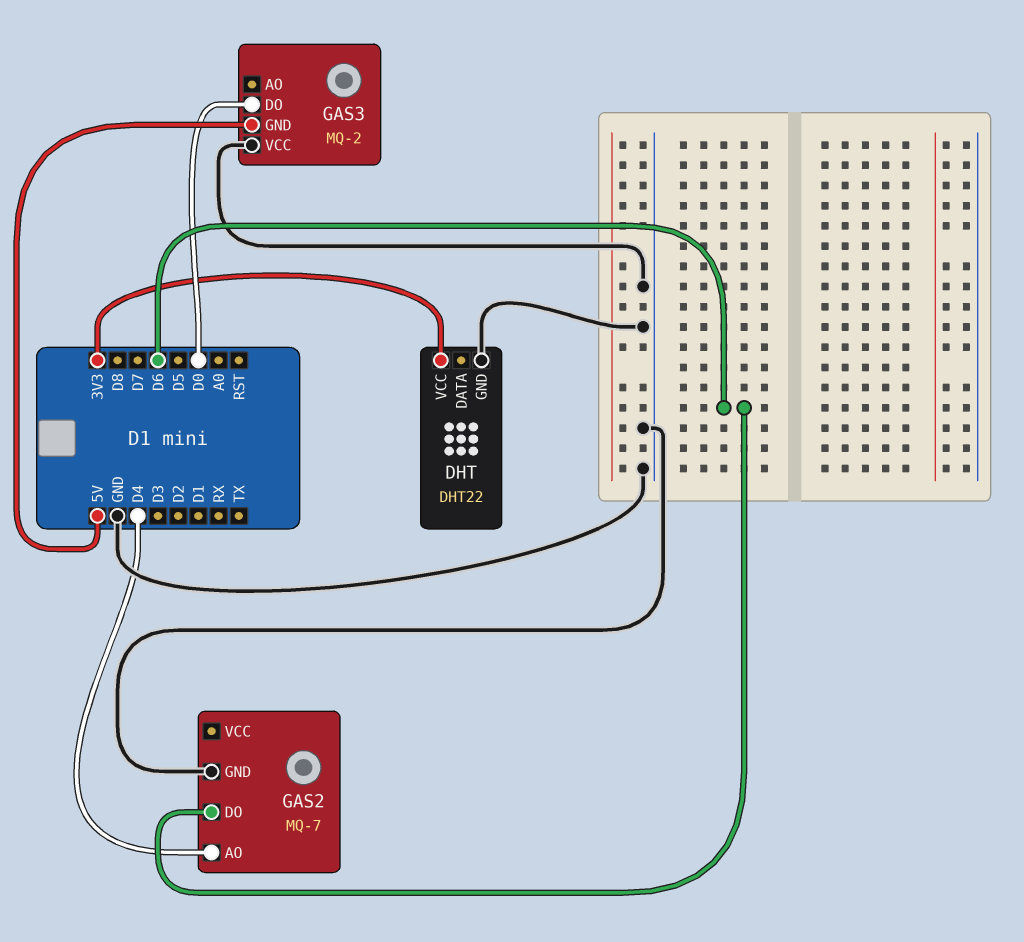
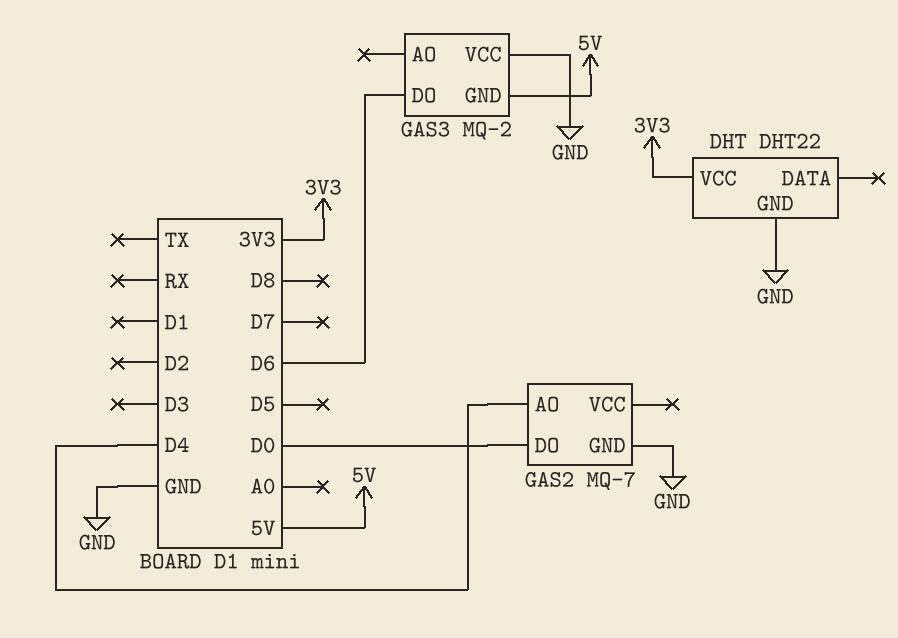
GAS2 pin DO: D6 -> D0
GAS3 pin DO: D0 -> D6

